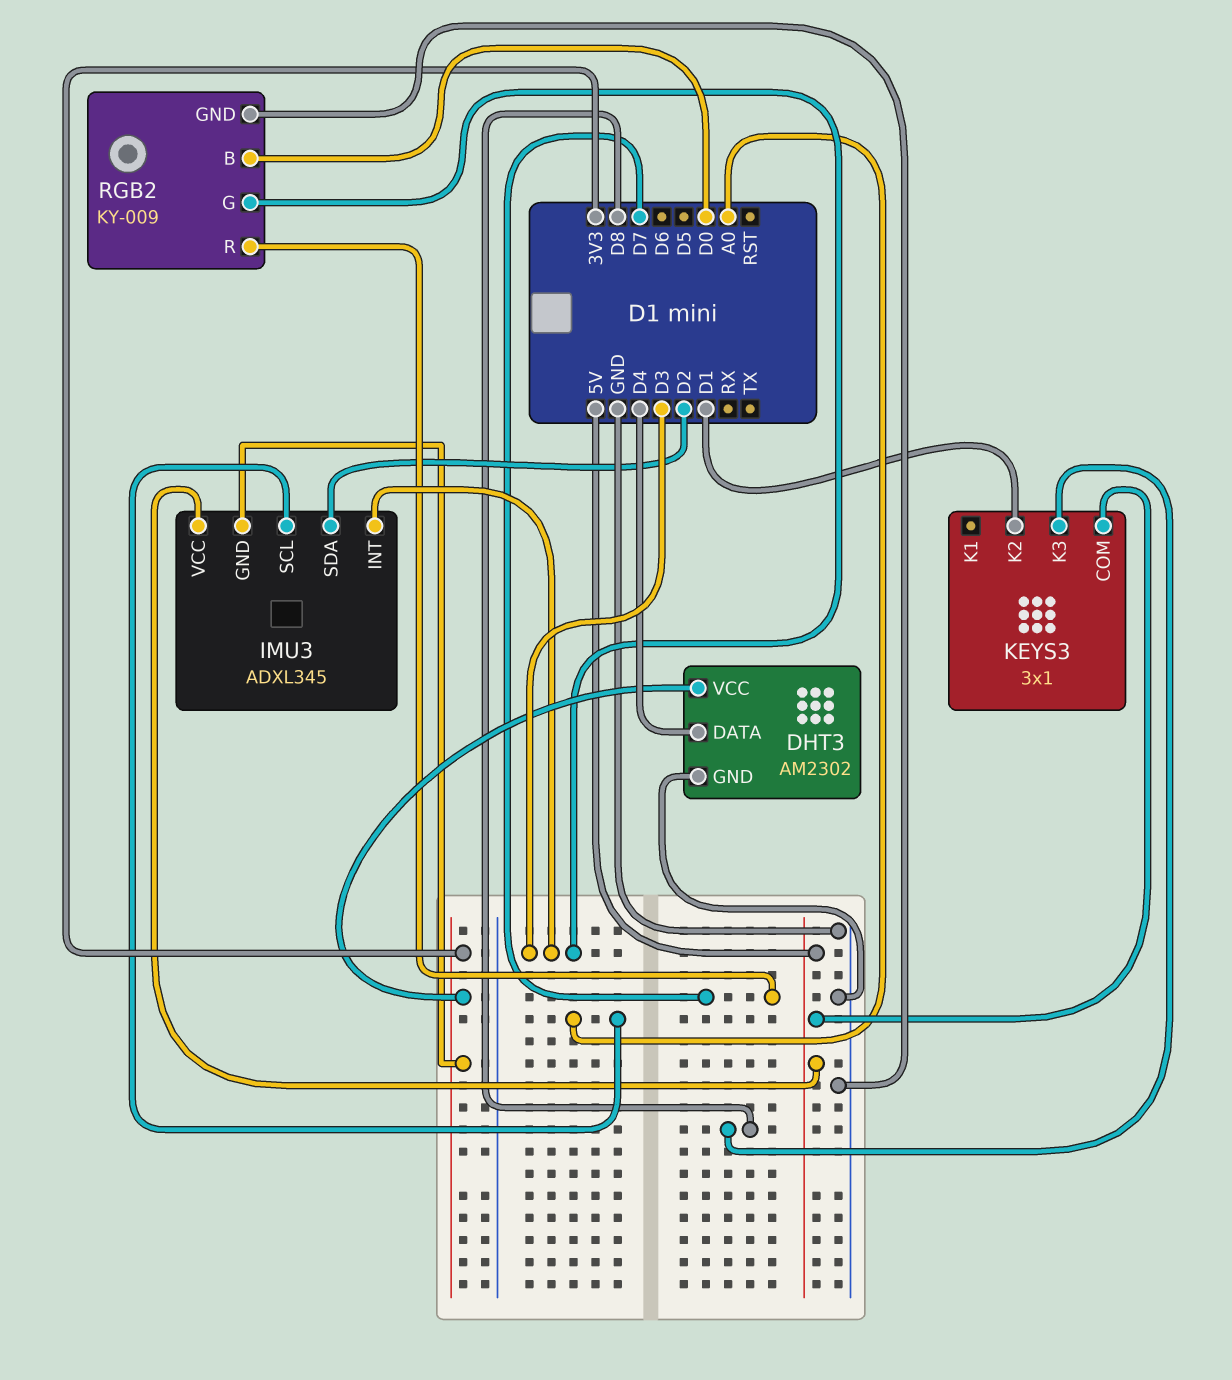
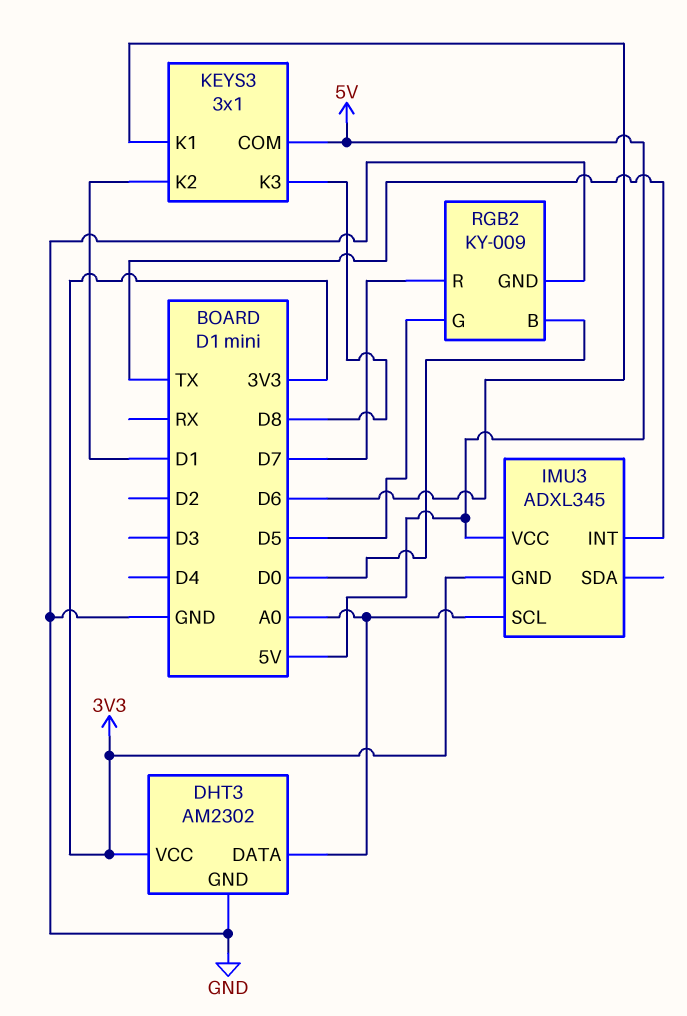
DHT3 pin DATA: D4 -> A0
IMU3 pin INT: D3 -> TX
IMU3 pin SDA: D2 -> none
KEYS3 pin K1: none -> D6
RGB2 pin G: D3 -> D5

